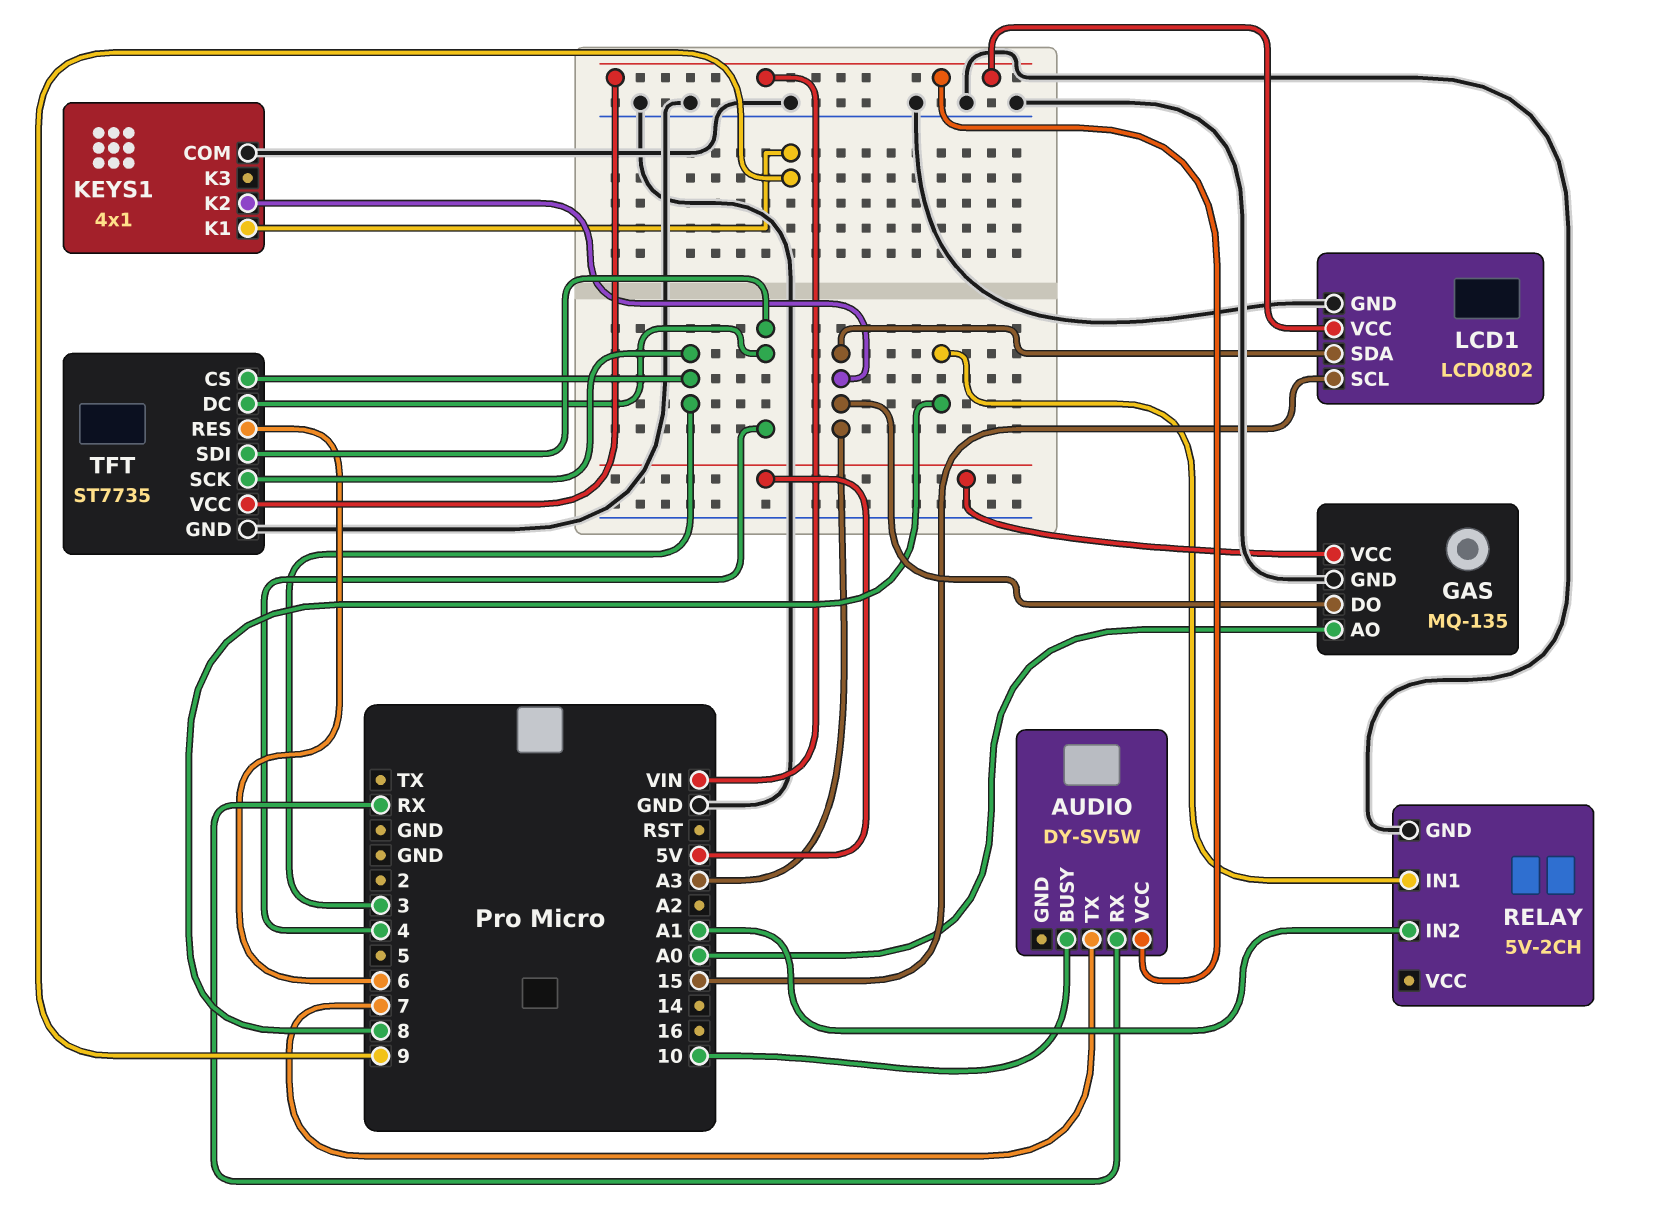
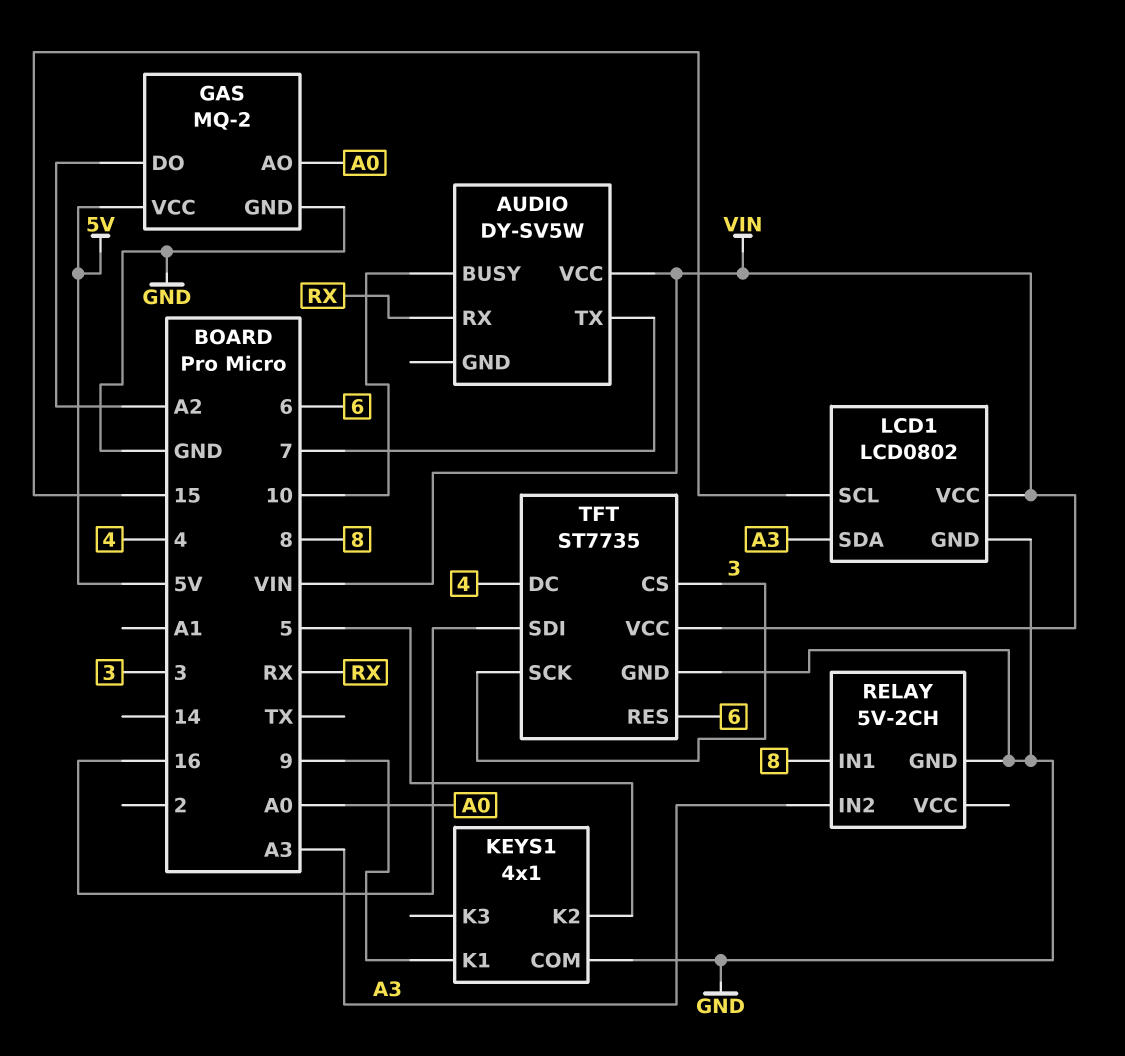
GAS: MQ-135 -> MQ-2
GAS pin DO: A3 -> A2
KEYS1 pin K2: A3 -> 5
RELAY pin IN2: A1 -> A3
TFT pin SDI: 4 -> 16

